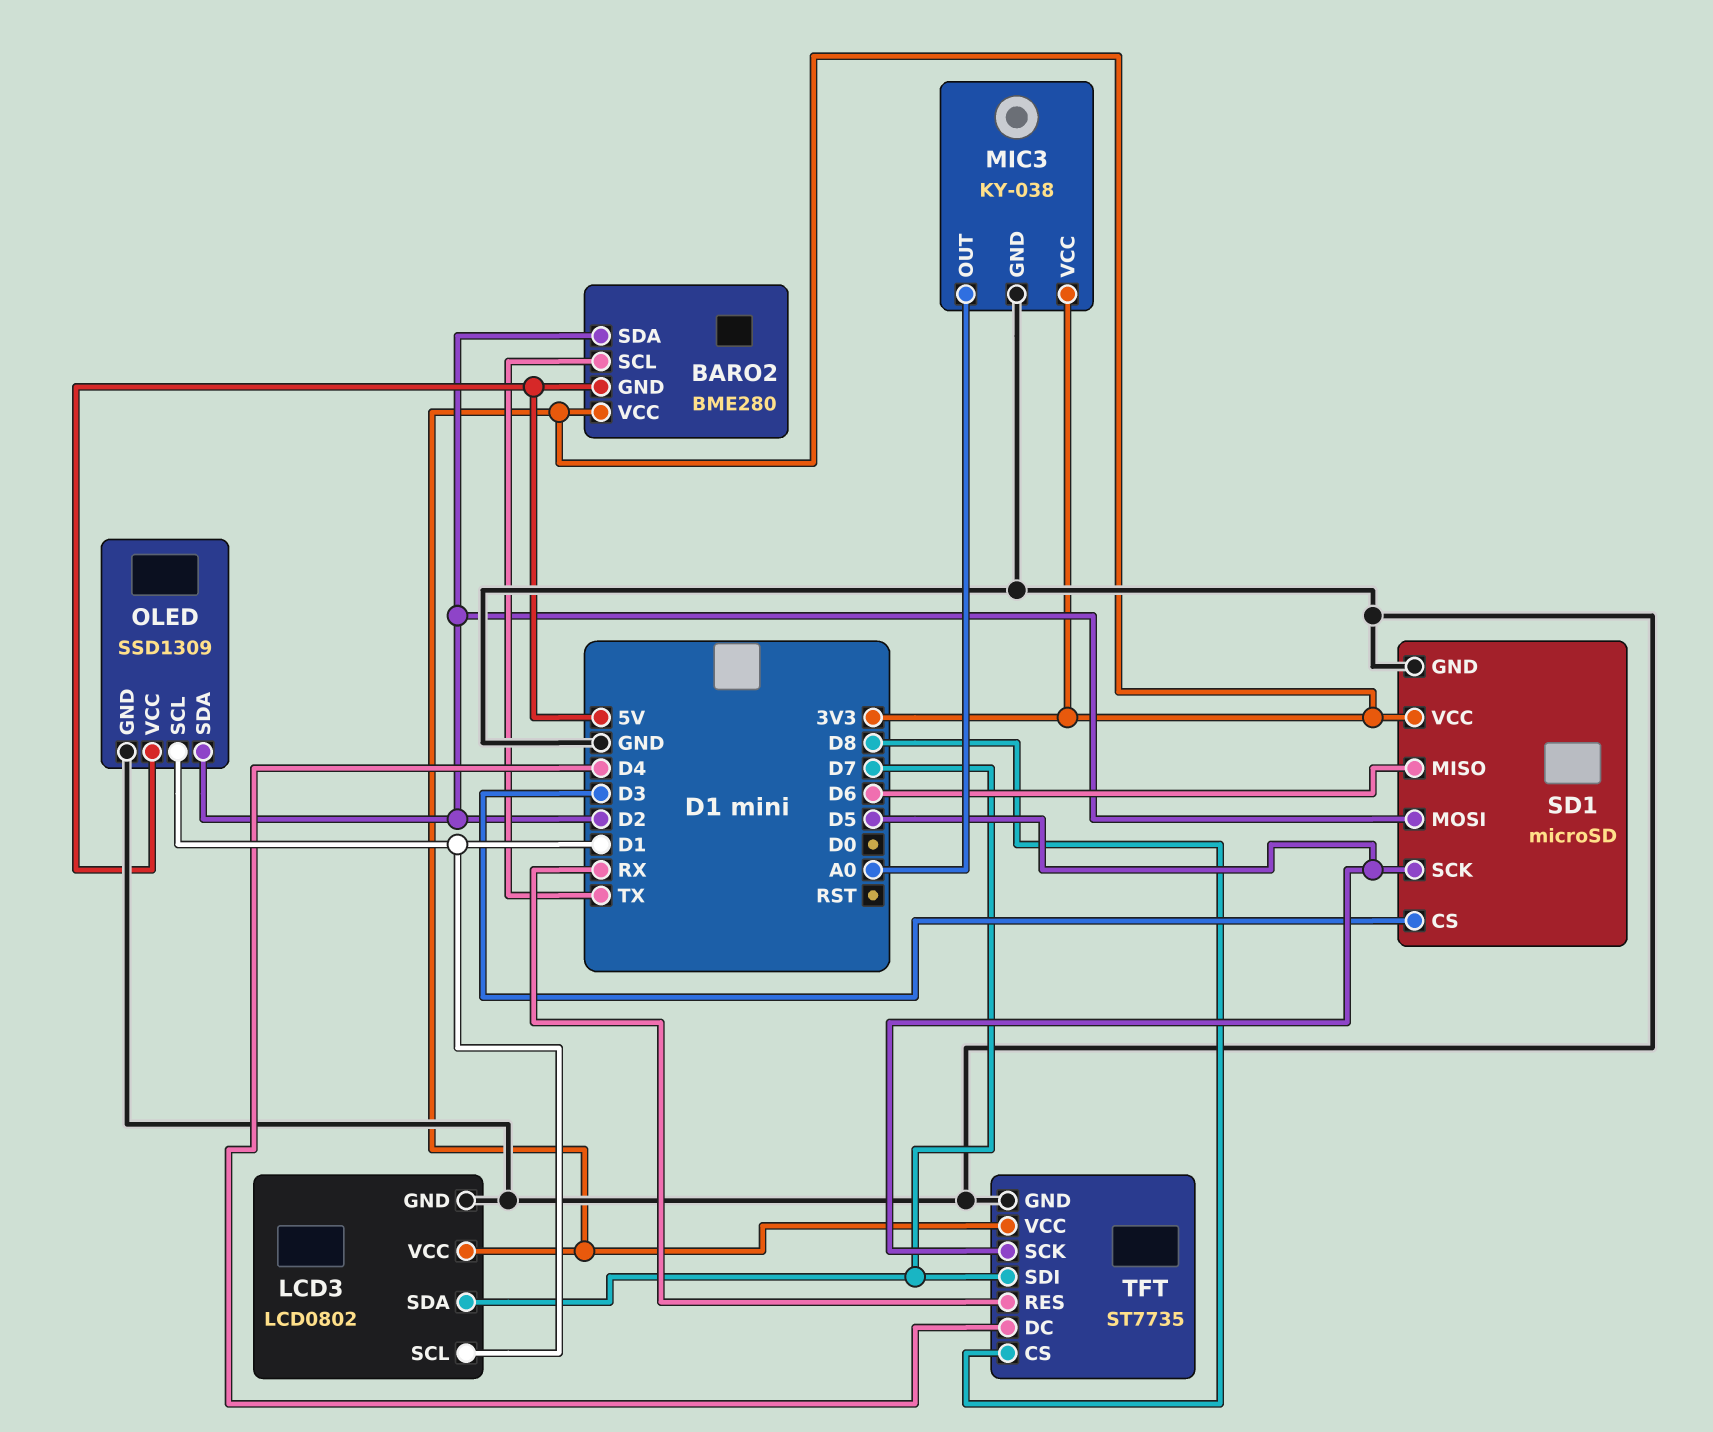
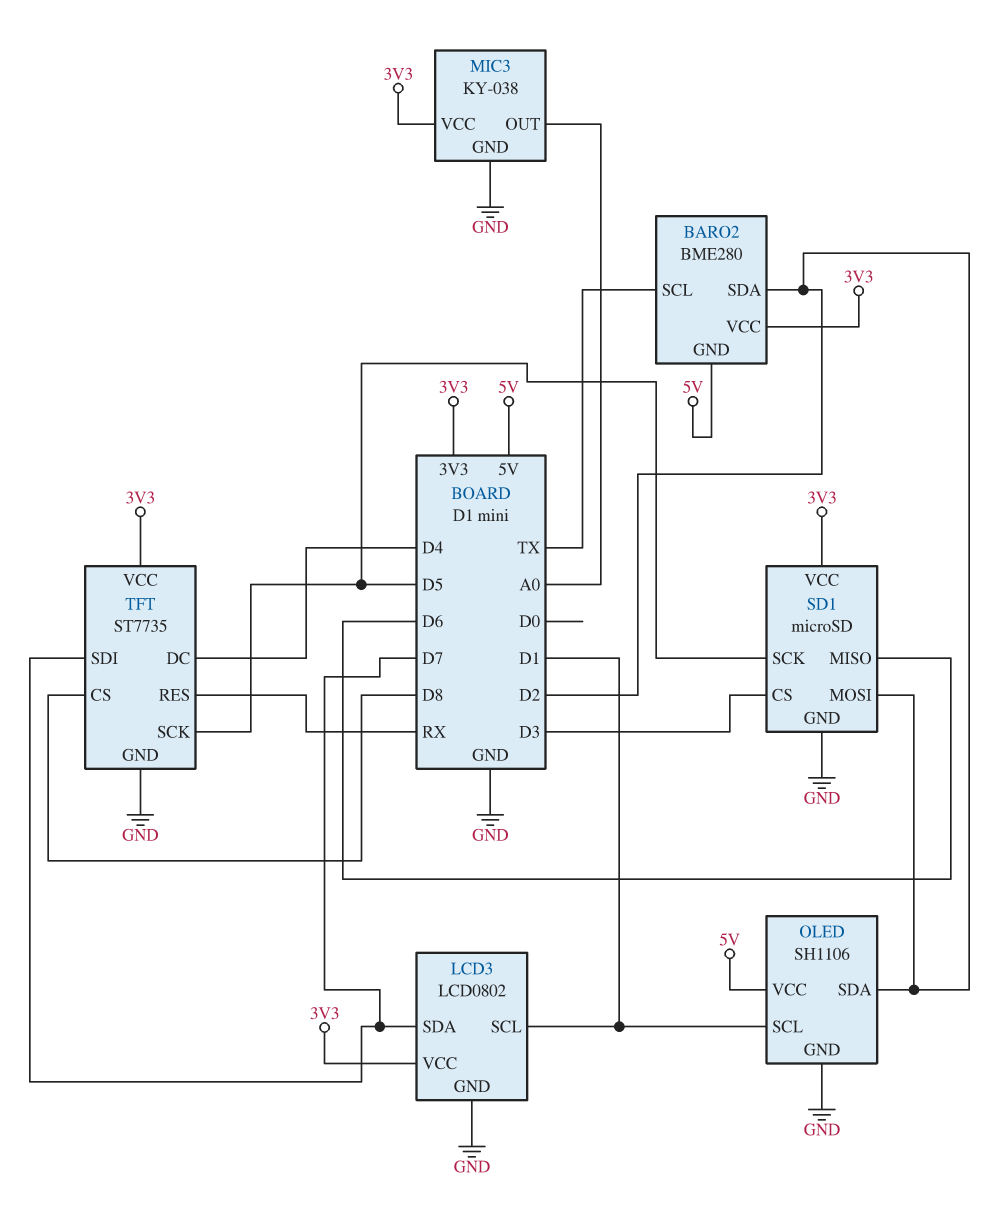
OLED: SSD1309 -> SH1106

